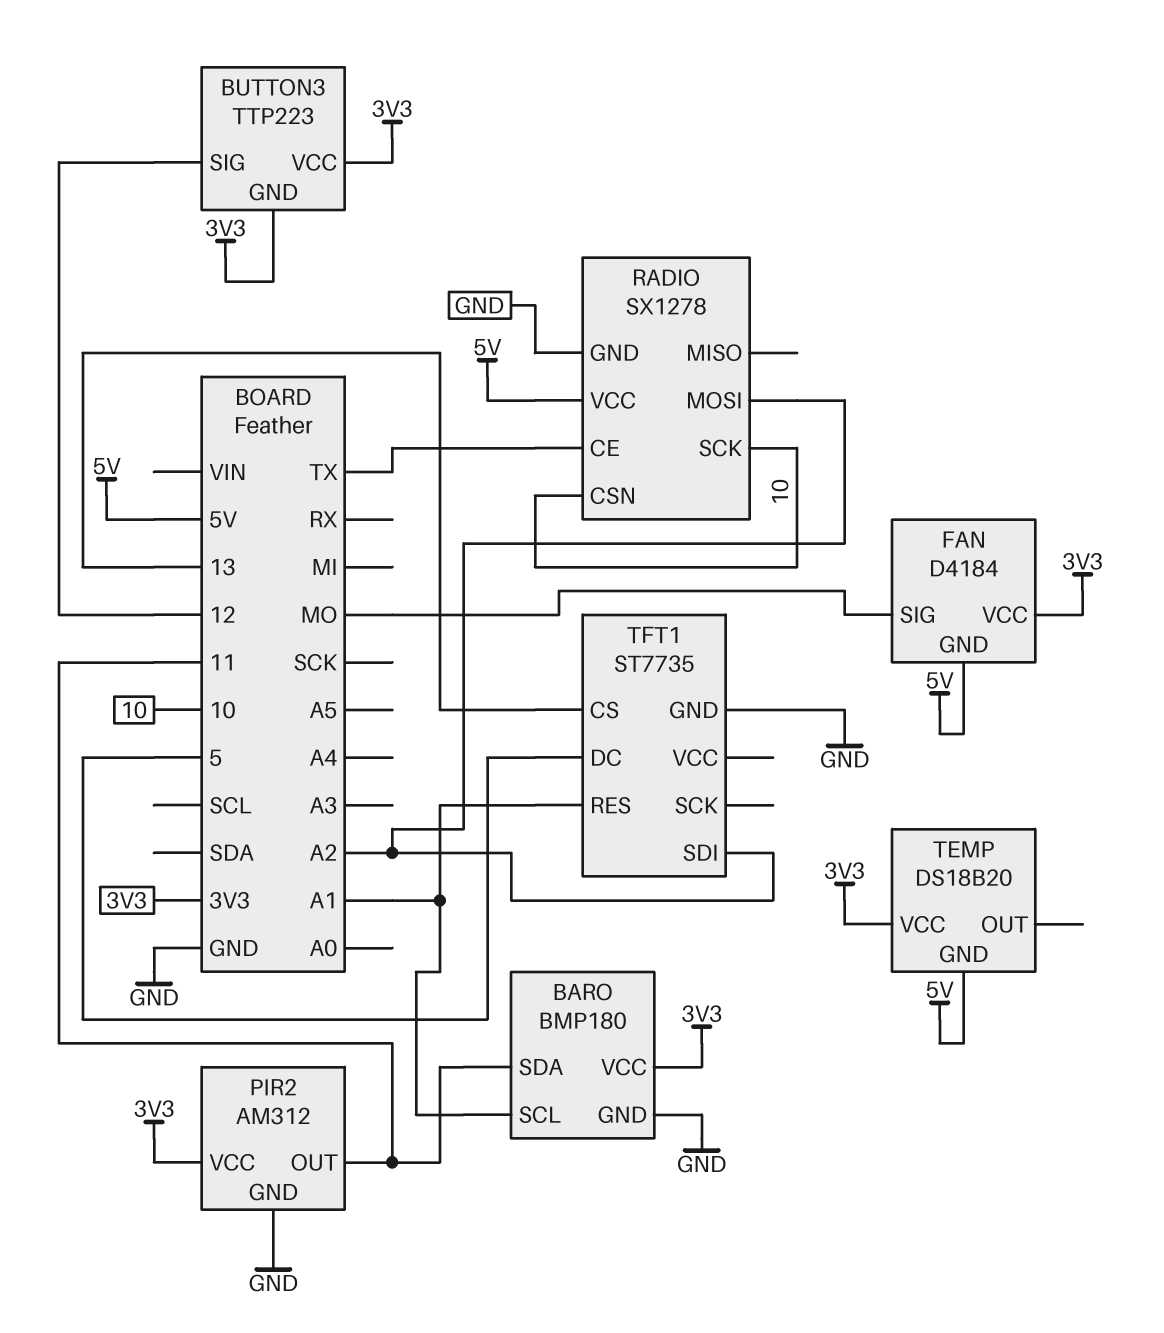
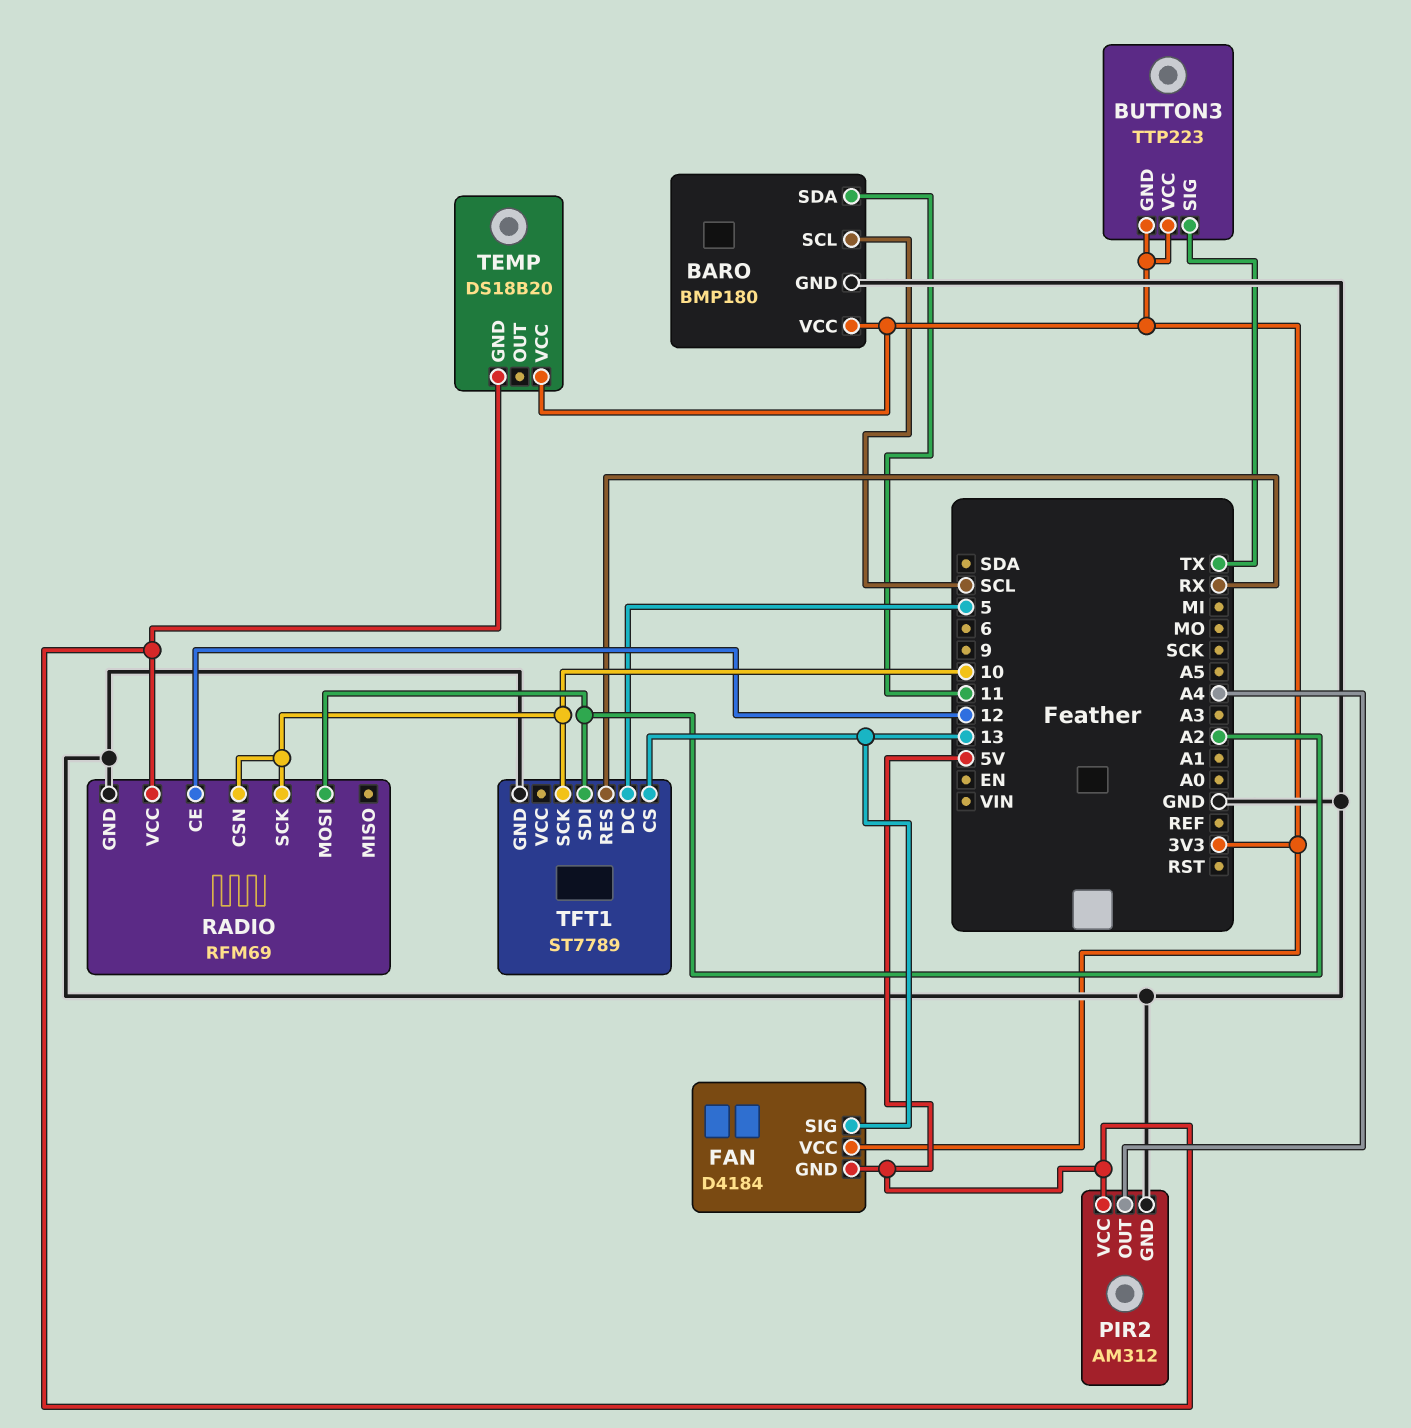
BARO pin SCL: A1 -> SCL
BUTTON3 pin SIG: 12 -> TX
FAN pin SIG: MO -> 13
PIR2 pin OUT: 11 -> A4
PIR2 pin VCC: 3V3 -> 5V
RADIO: SX1278 -> RFM69
RADIO pin CE: TX -> 12
TFT1: ST7735 -> ST7789
TFT1 pin RES: A1 -> RX
TFT1 pin SCK: none -> 10

